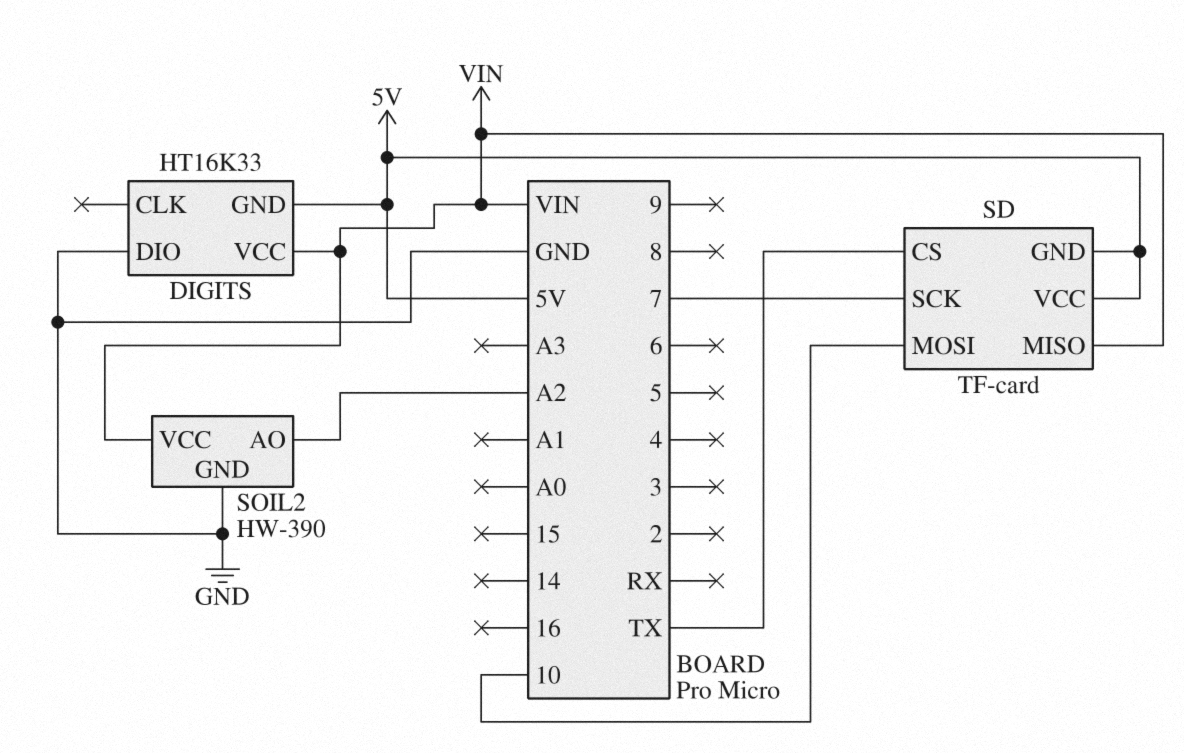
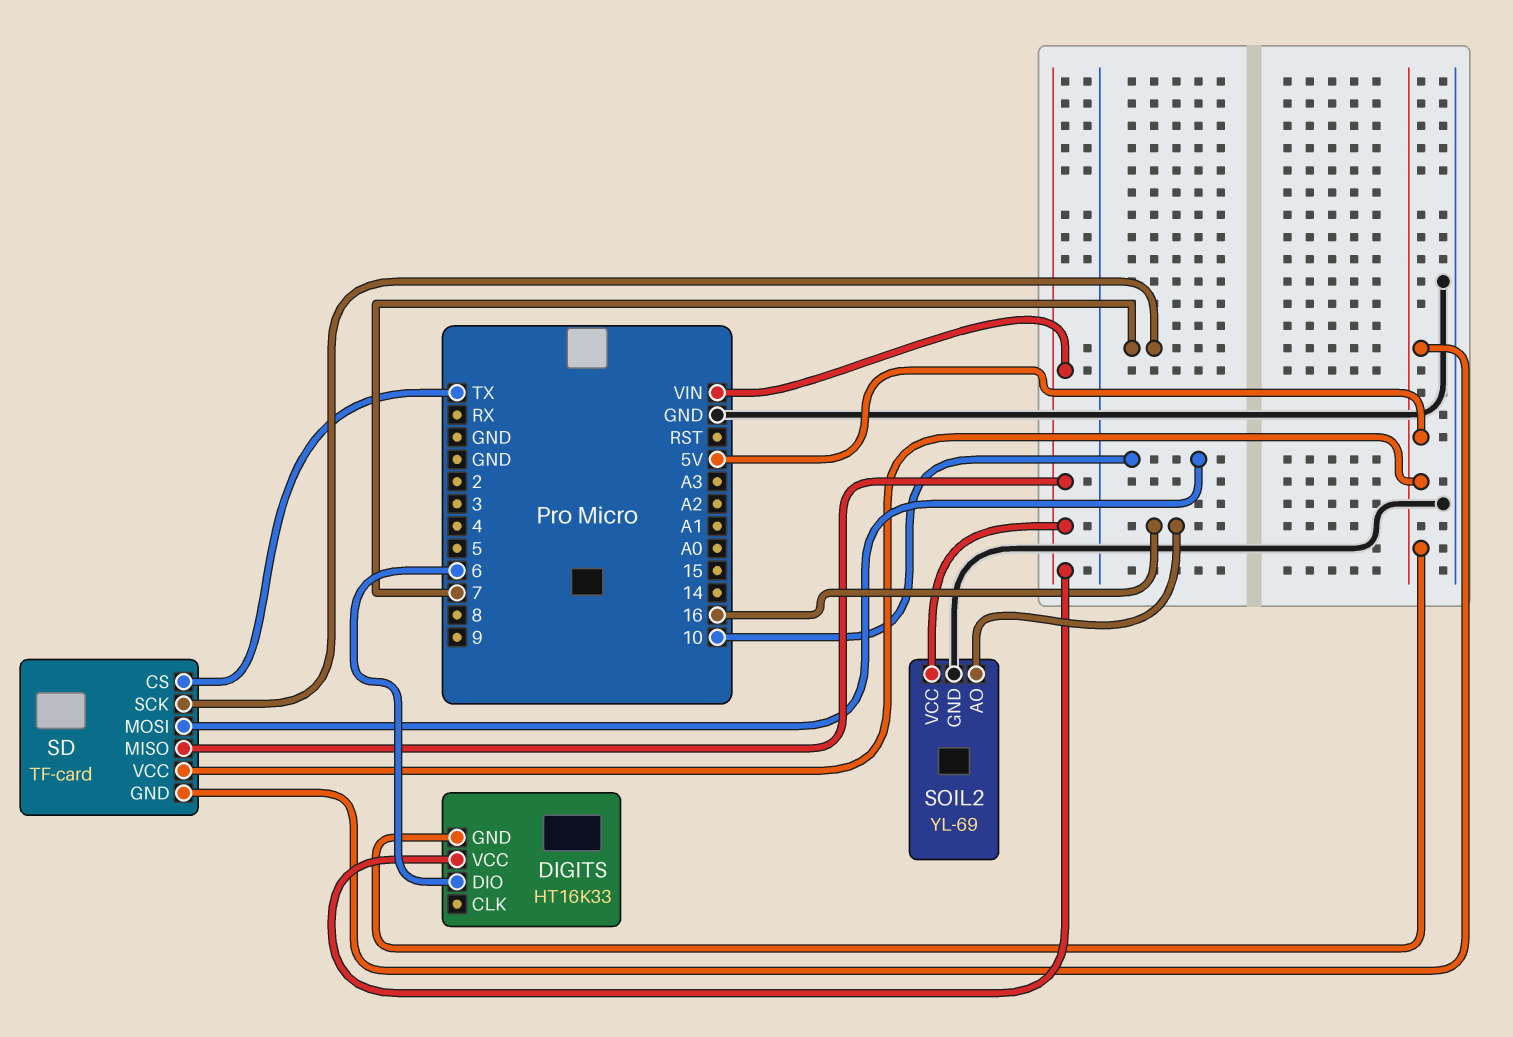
DIGITS pin DIO: GND -> 6
SOIL2: HW-390 -> YL-69
SOIL2 pin AO: A2 -> 16

